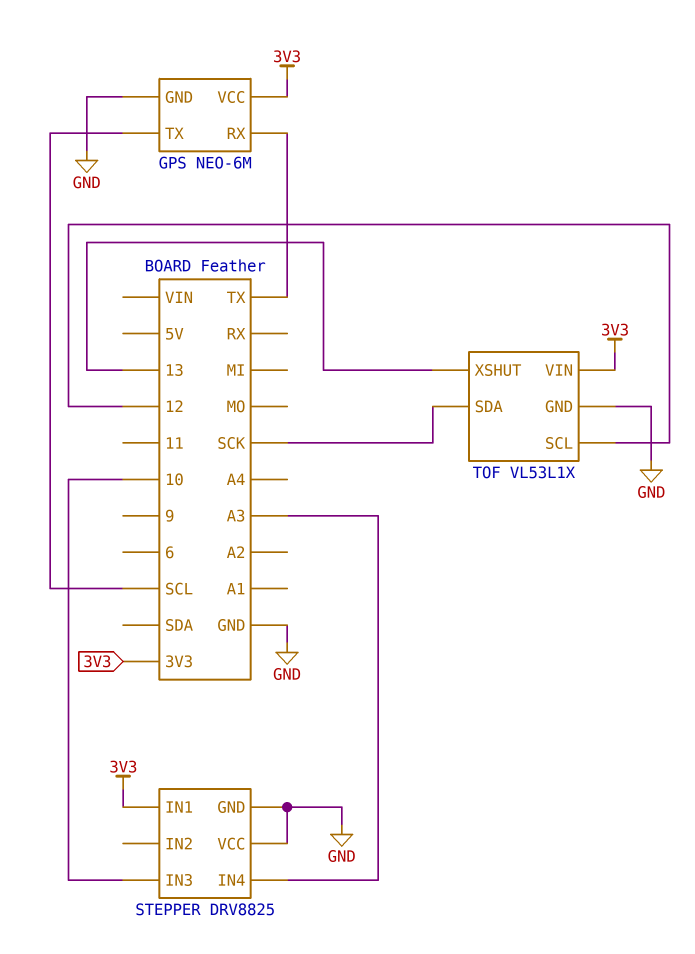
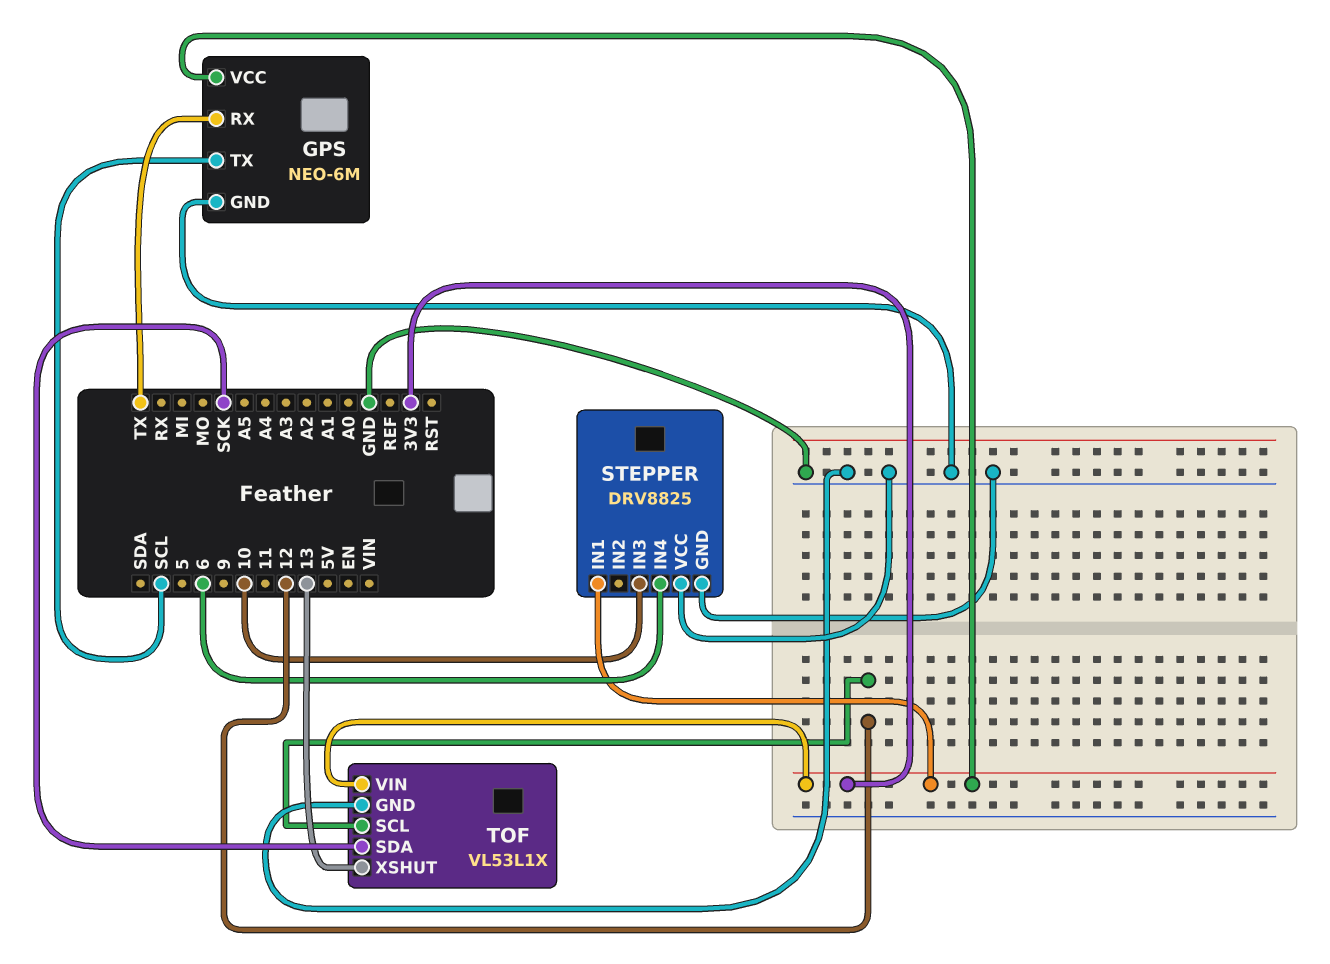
STEPPER pin IN4: A3 -> 6

